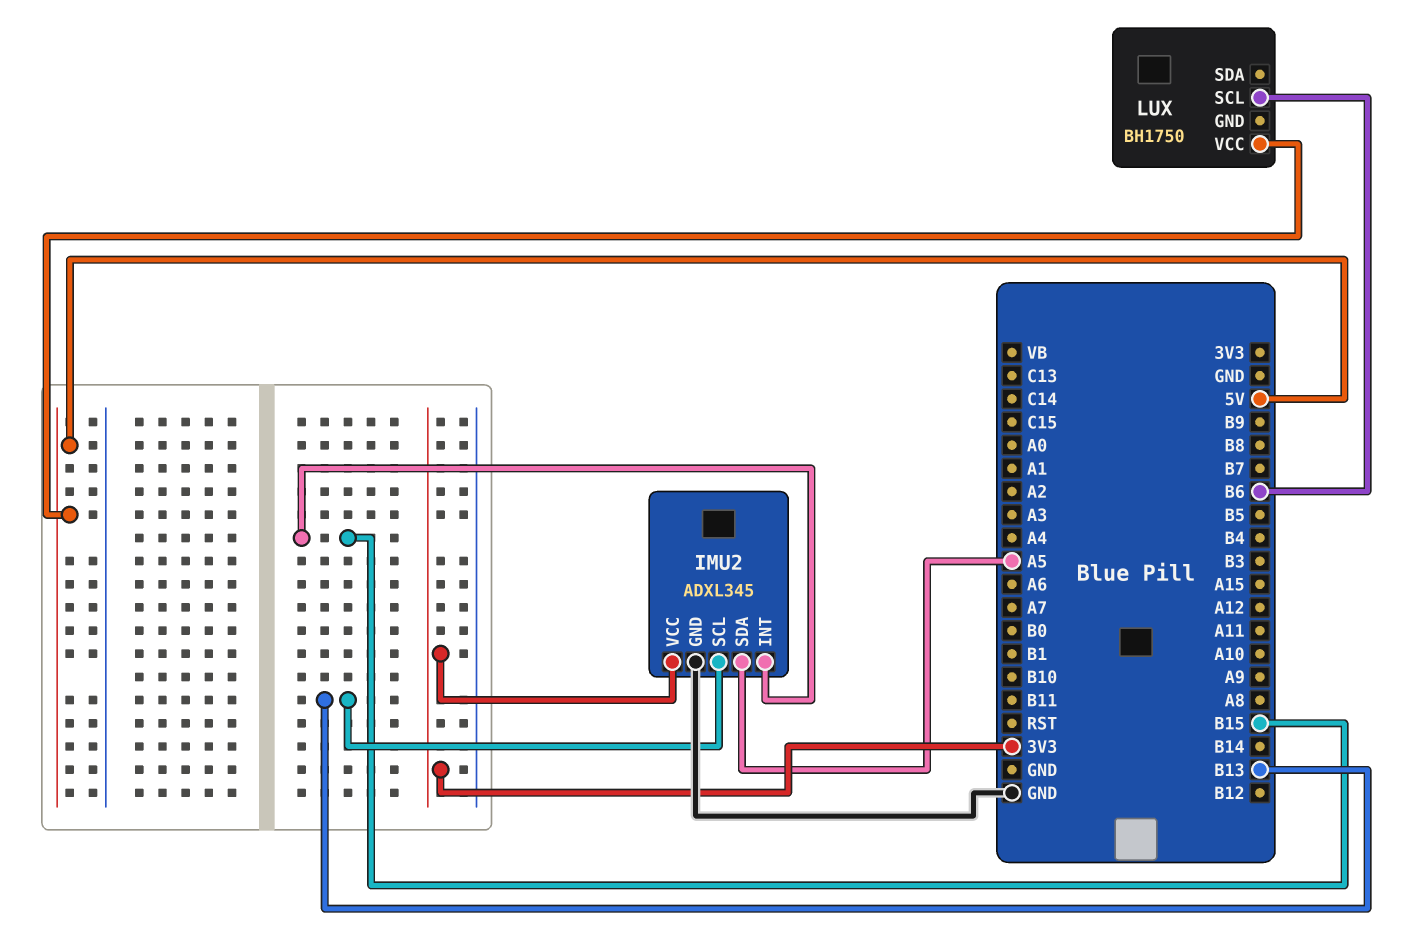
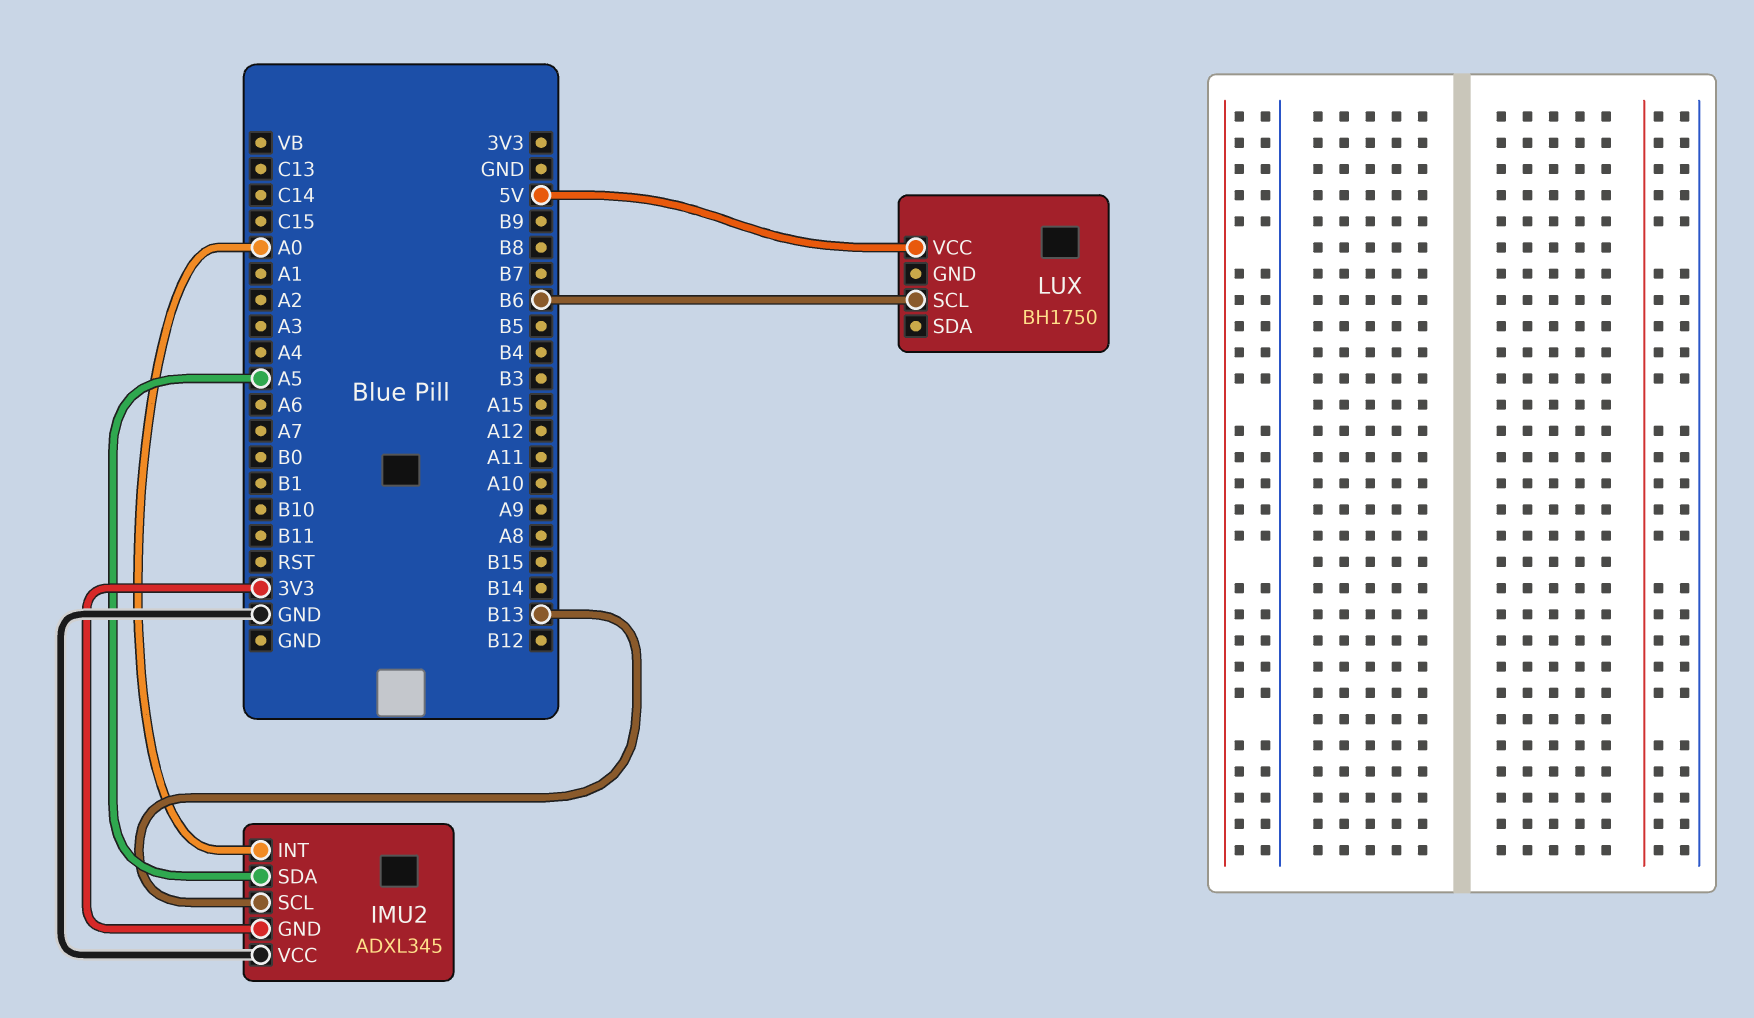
IMU2 pin GND: GND -> 3V3
IMU2 pin INT: B15 -> A0
IMU2 pin VCC: 3V3 -> GND

